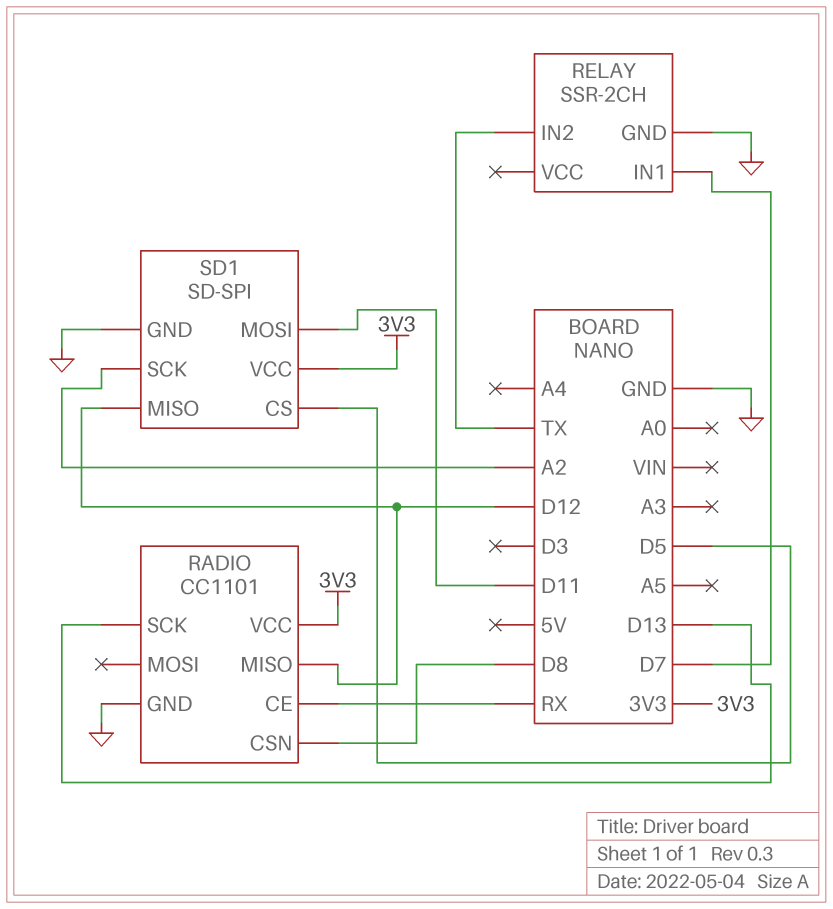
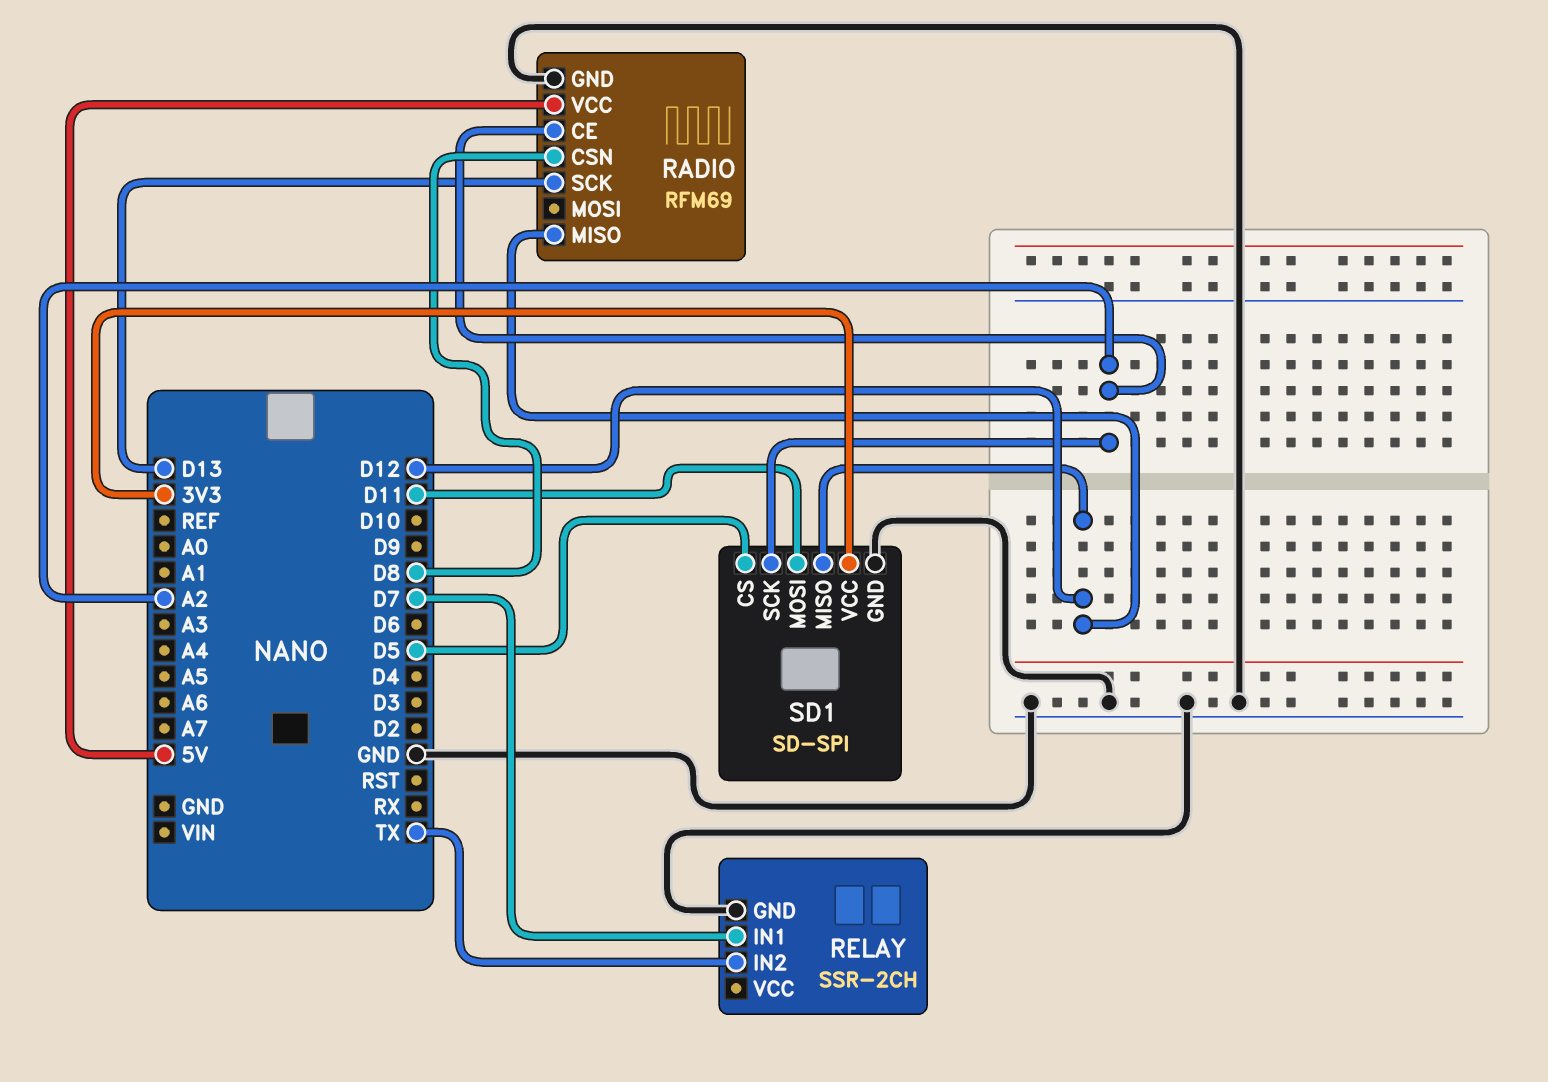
RADIO: CC1101 -> RFM69
RADIO pin CE: RX -> A2
RADIO pin VCC: 3V3 -> 5V

